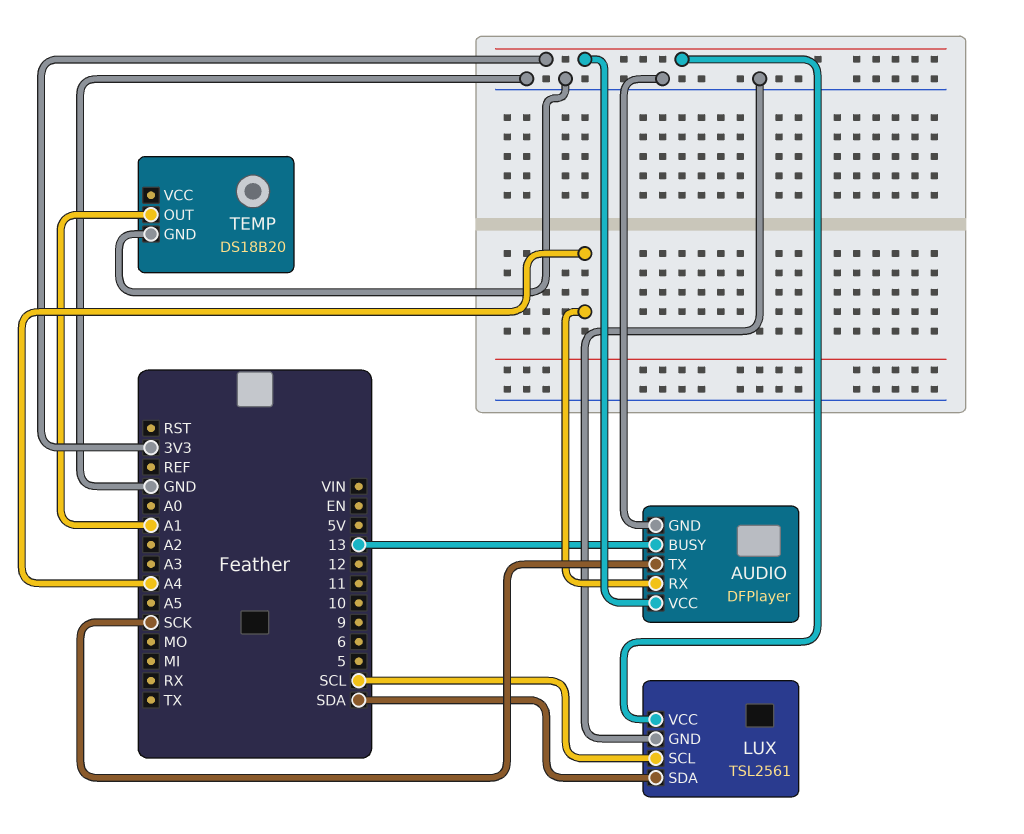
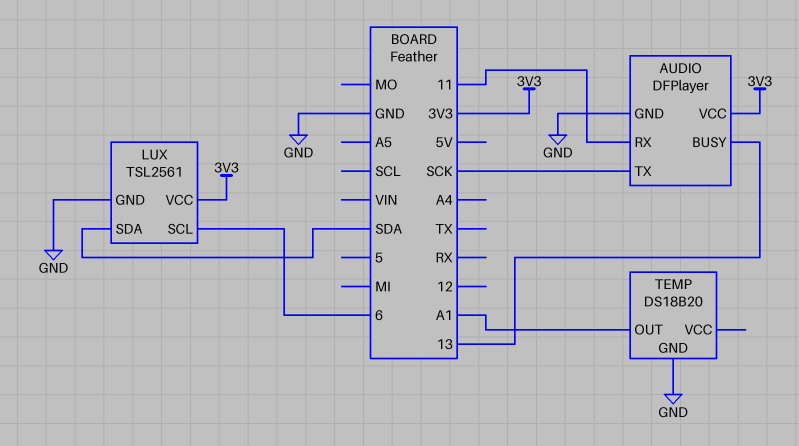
AUDIO pin RX: A4 -> 11
LUX pin SCL: SCL -> 6

